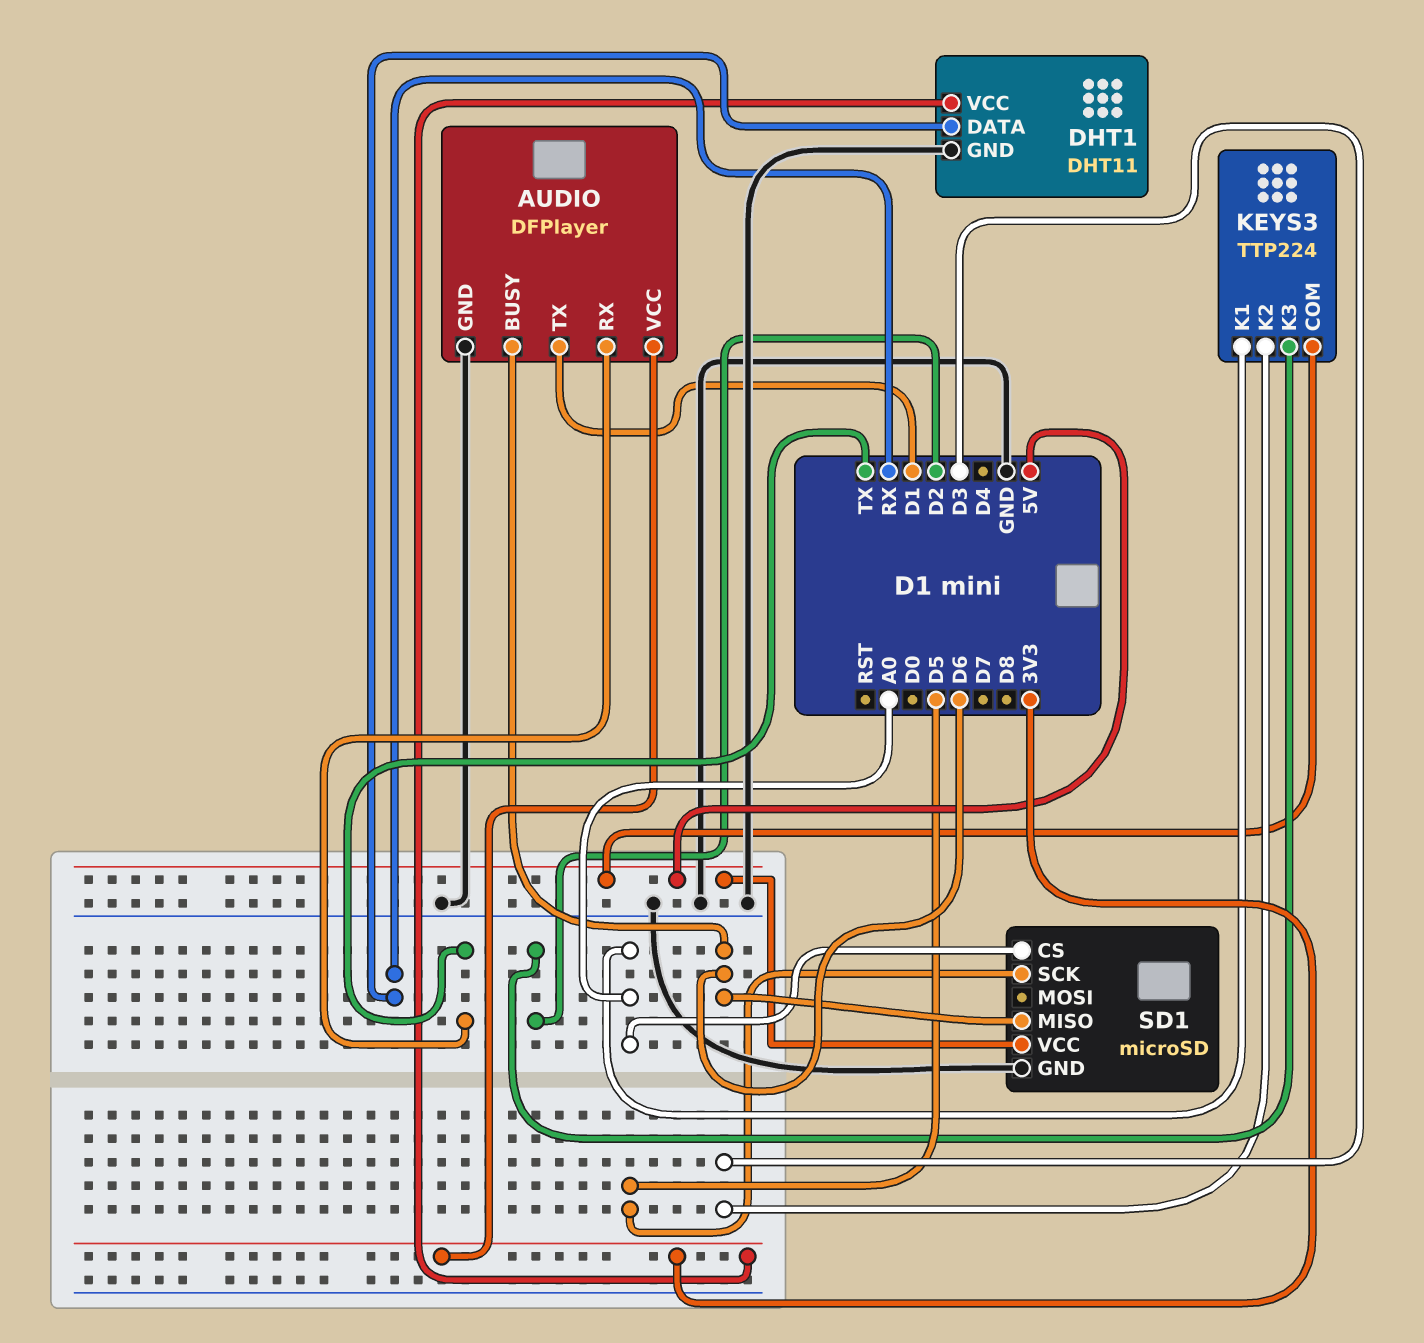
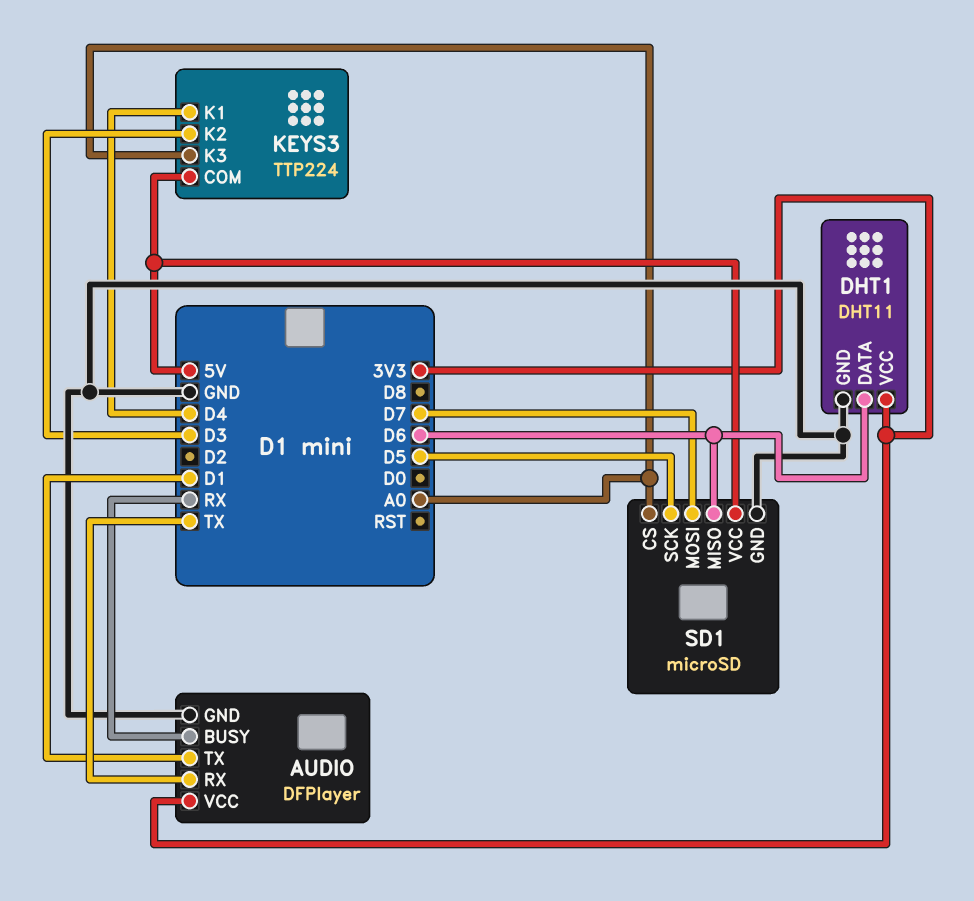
AUDIO pin BUSY: D6 -> RX
DHT1 pin DATA: RX -> D6
KEYS3 pin K1: A0 -> D4
KEYS3 pin K3: D2 -> A0
SD1 pin MOSI: none -> D7

